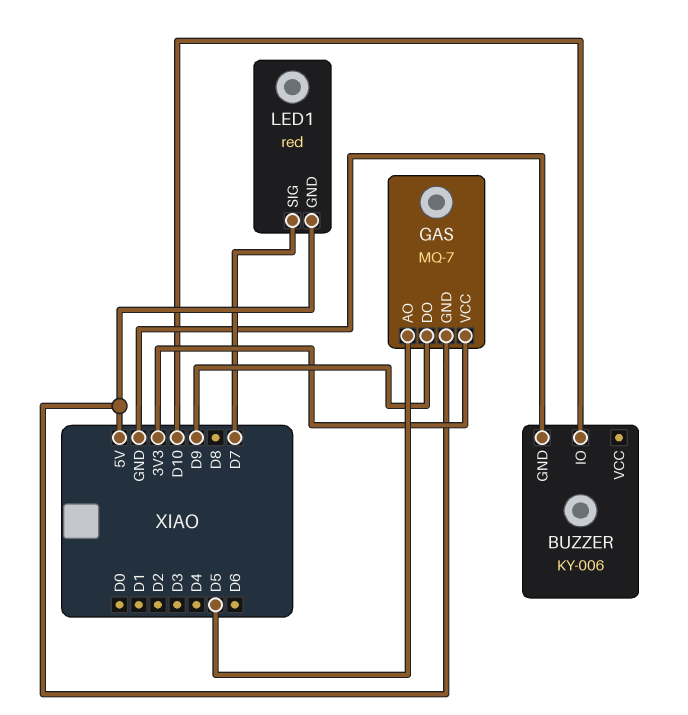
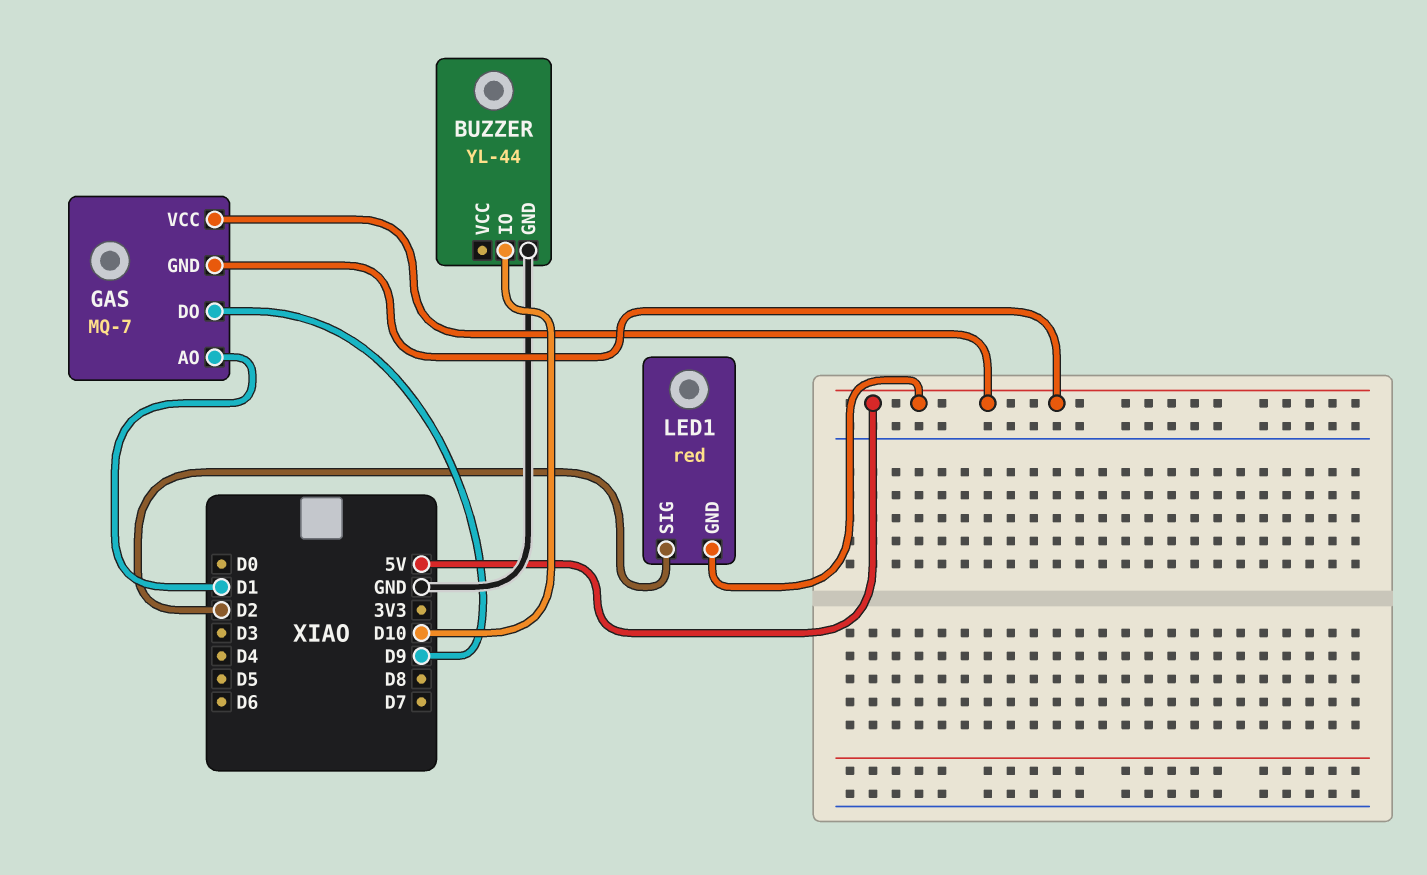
BUZZER: KY-006 -> YL-44
GAS pin AO: D5 -> D1
GAS pin VCC: 3V3 -> 5V
LED1 pin SIG: D7 -> D2

